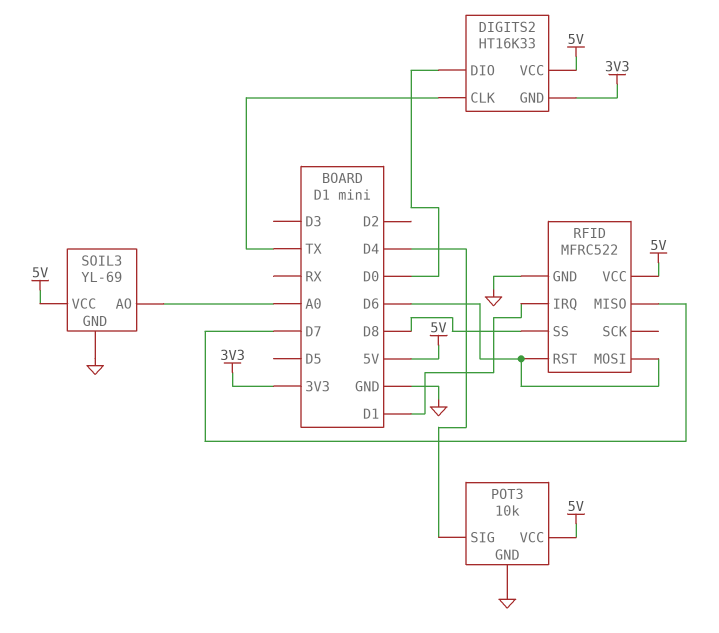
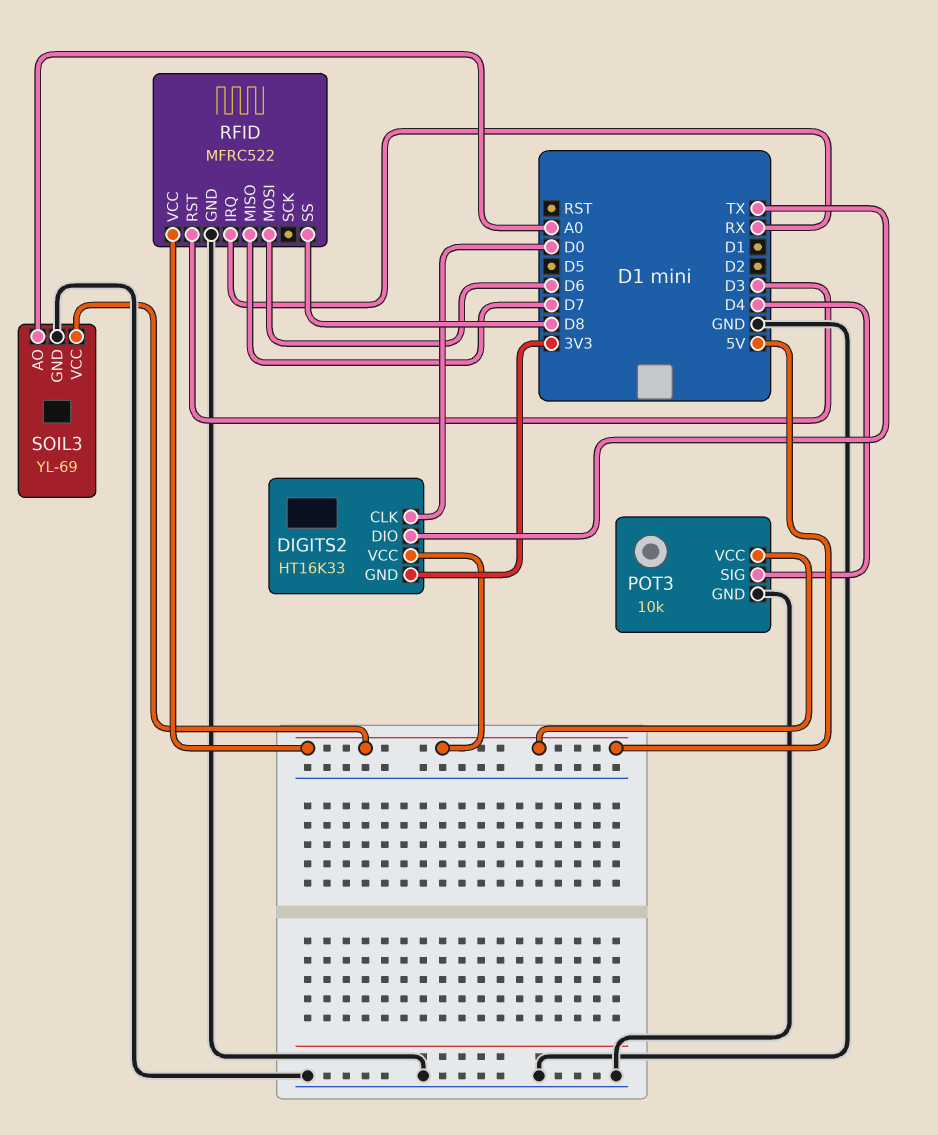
DIGITS2 pin CLK: TX -> D0
DIGITS2 pin DIO: D0 -> TX
RFID pin IRQ: D1 -> RX
RFID pin RST: D6 -> D3

